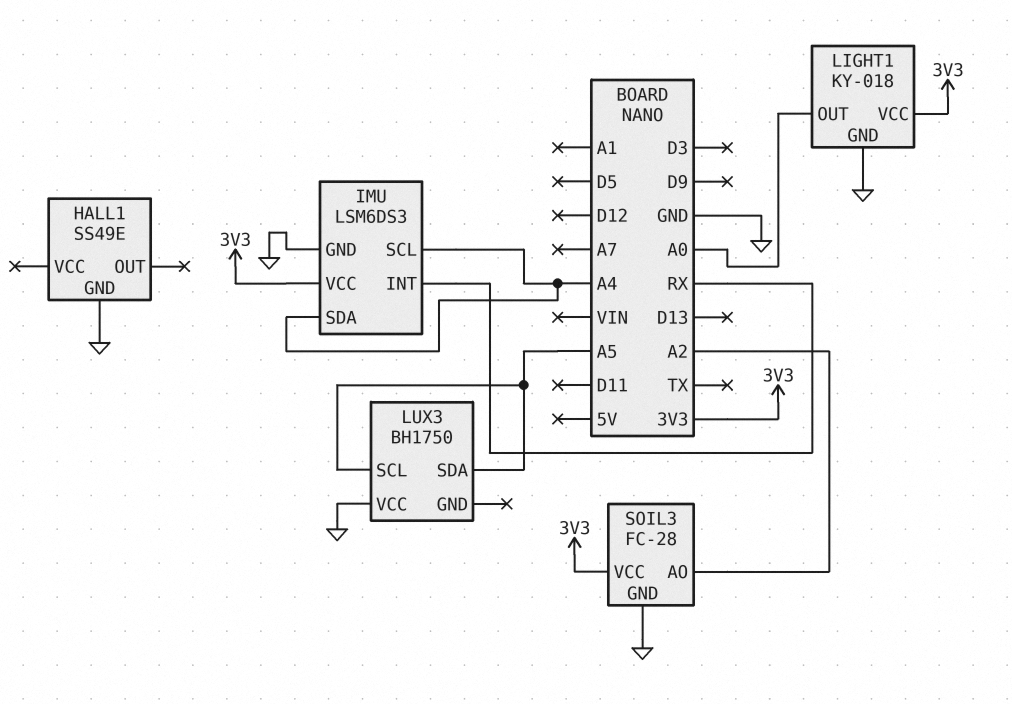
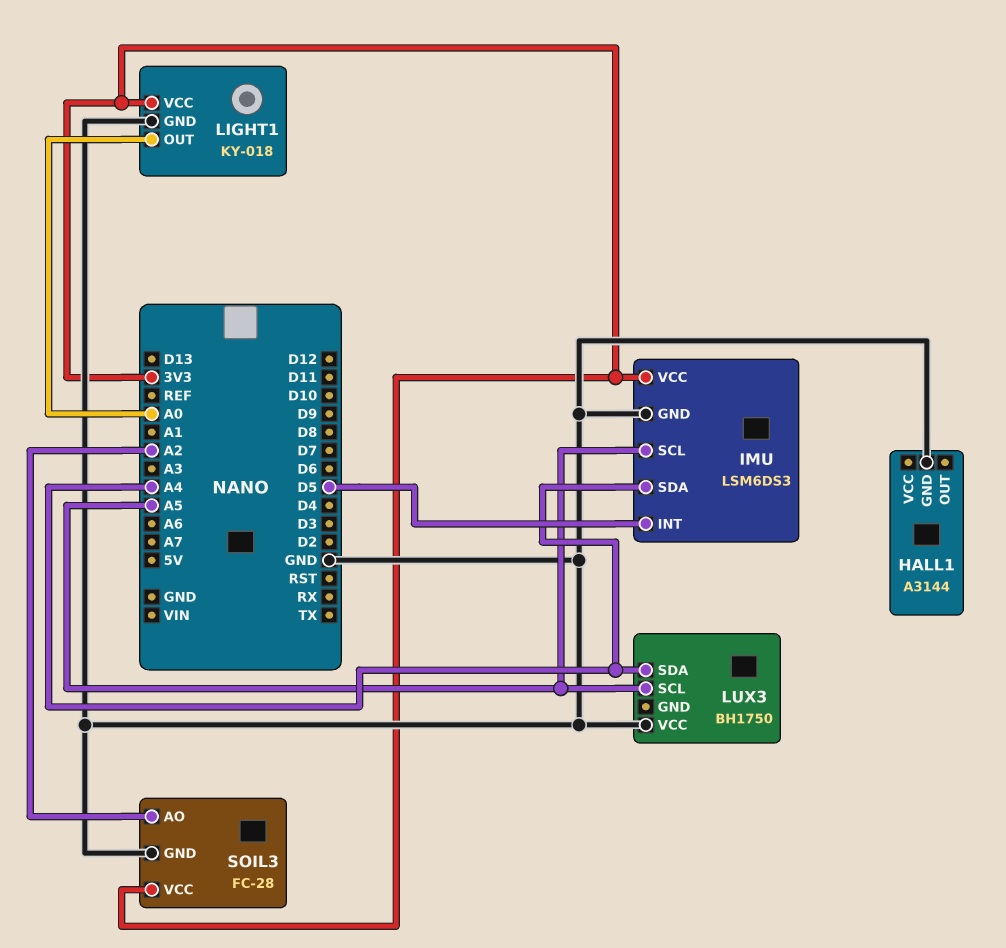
HALL1: SS49E -> A3144
IMU pin INT: RX -> D5
IMU pin SCL: A4 -> A5
LUX3 pin SDA: A5 -> A4

